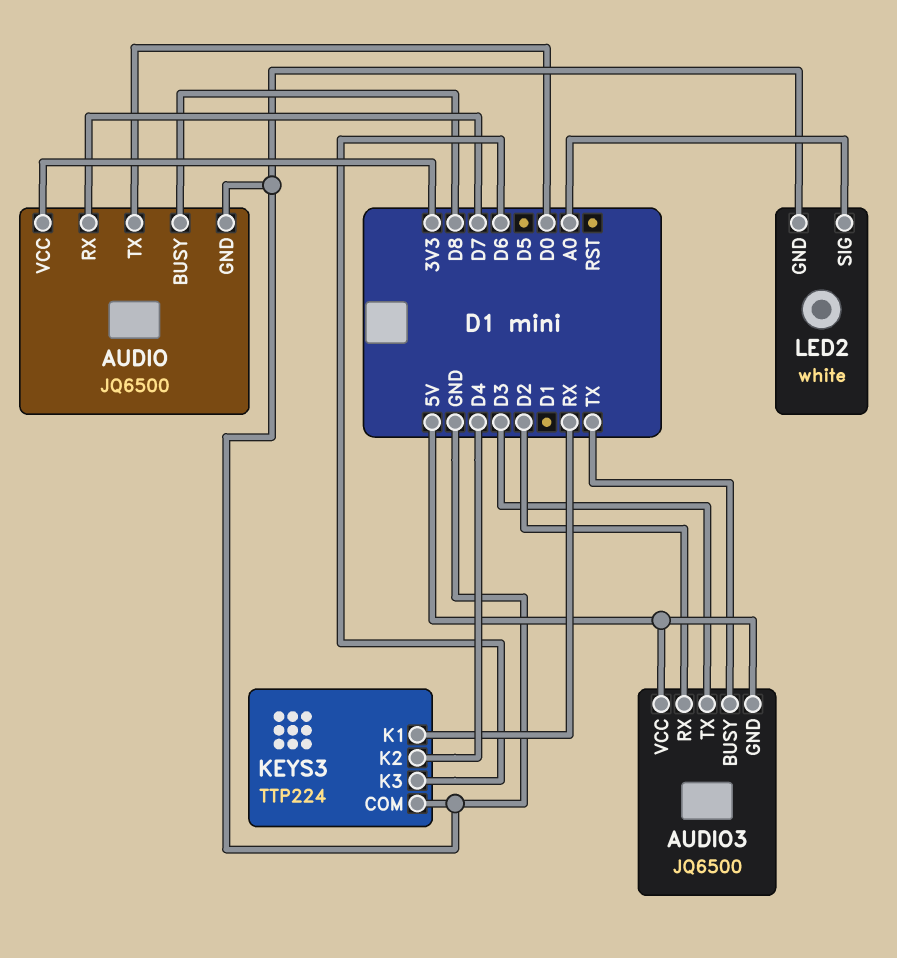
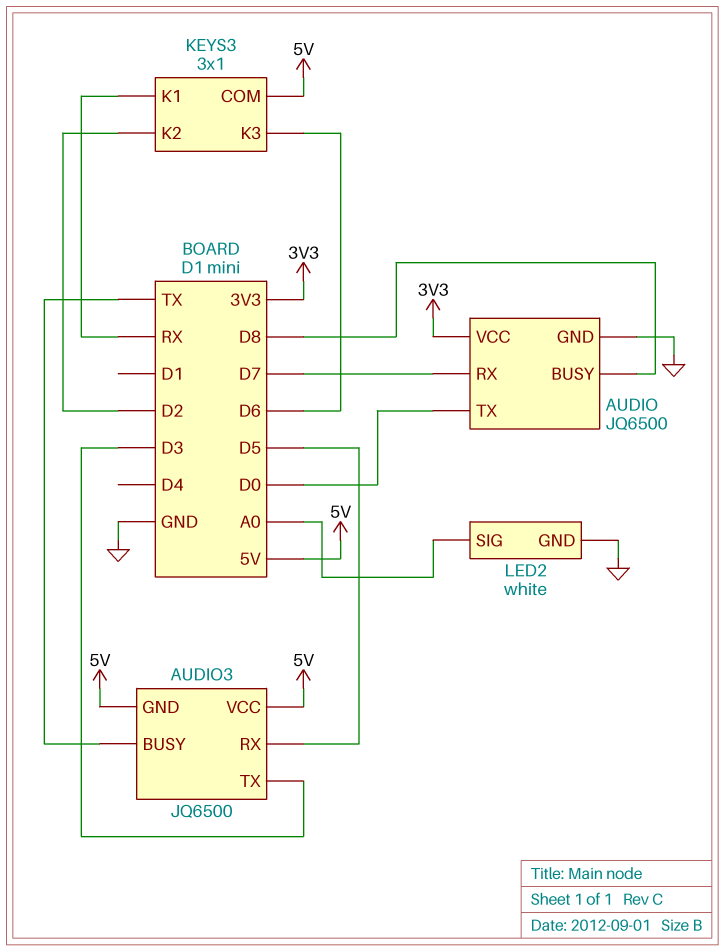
AUDIO3 pin RX: D2 -> D5
KEYS3: TTP224 -> 3x1
KEYS3 pin COM: GND -> 5V
KEYS3 pin K2: D4 -> D2

